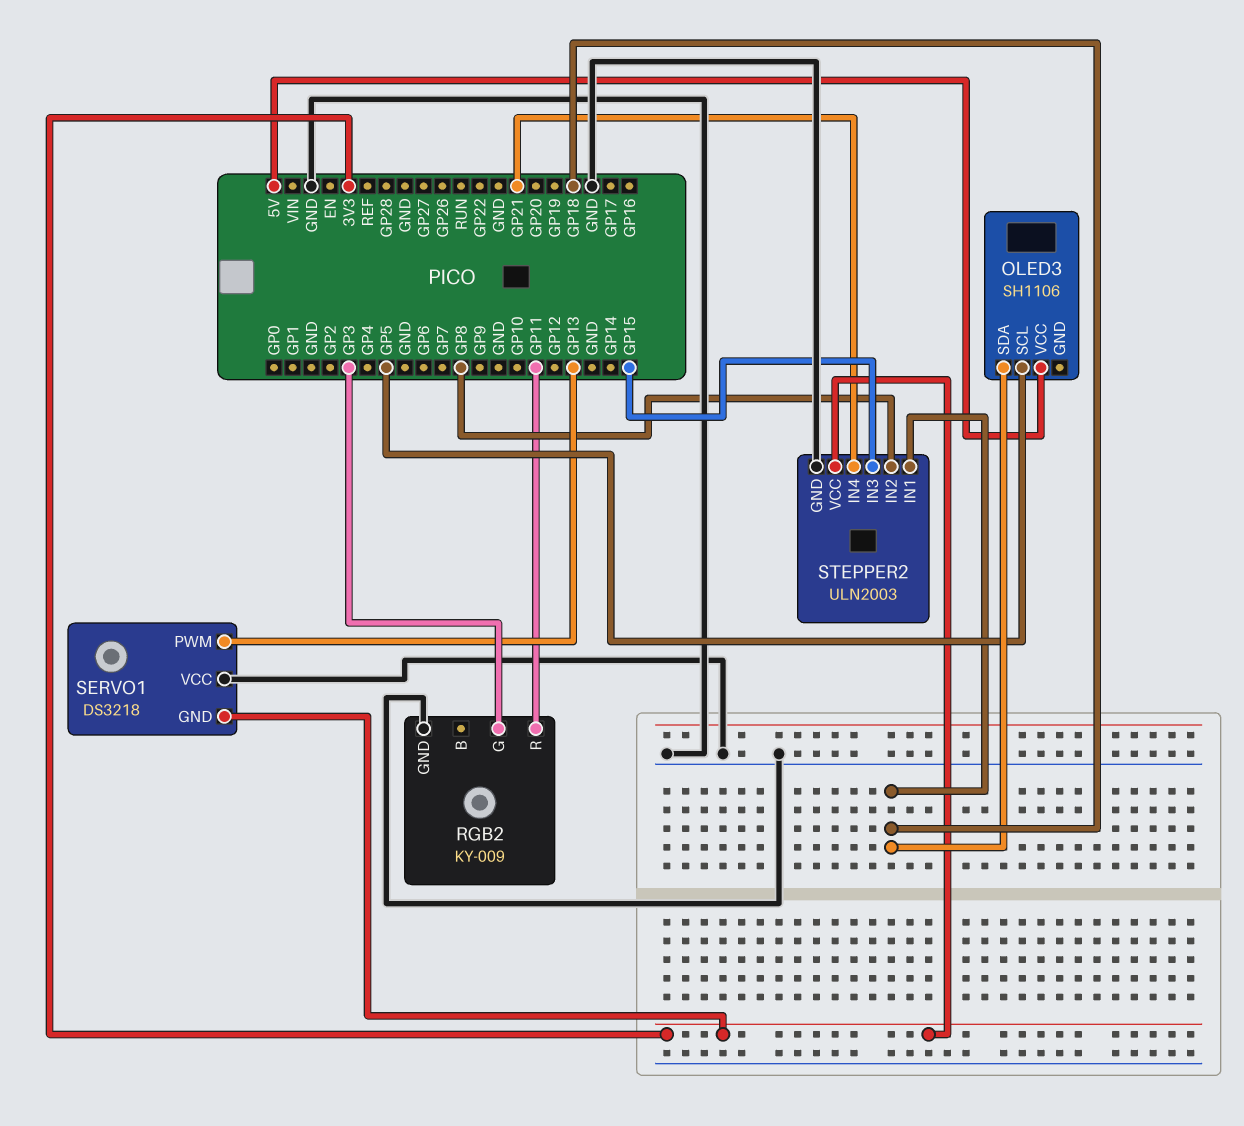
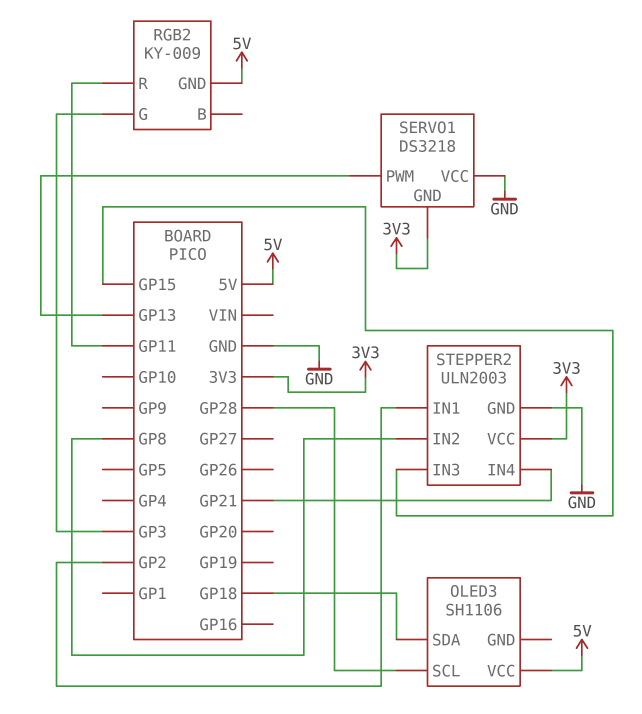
OLED3 pin SCL: GP5 -> GP28
RGB2 pin GND: GND -> 5V
STEPPER2 pin IN1: GP18 -> GP2

